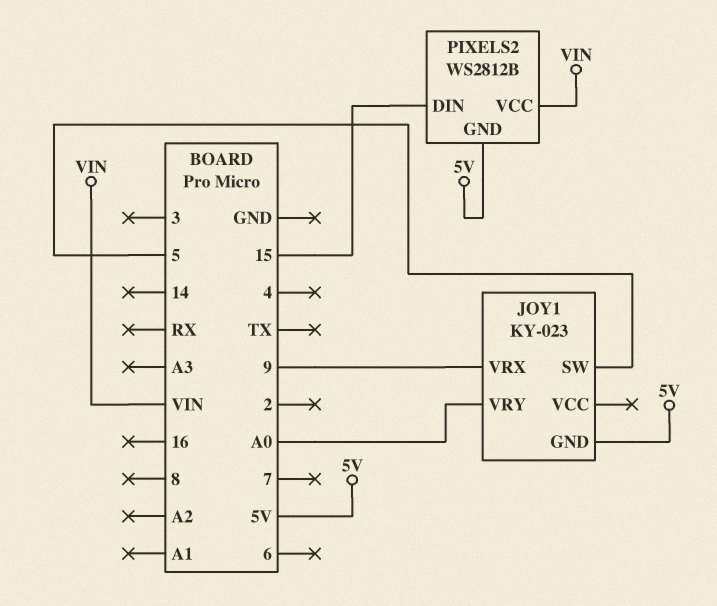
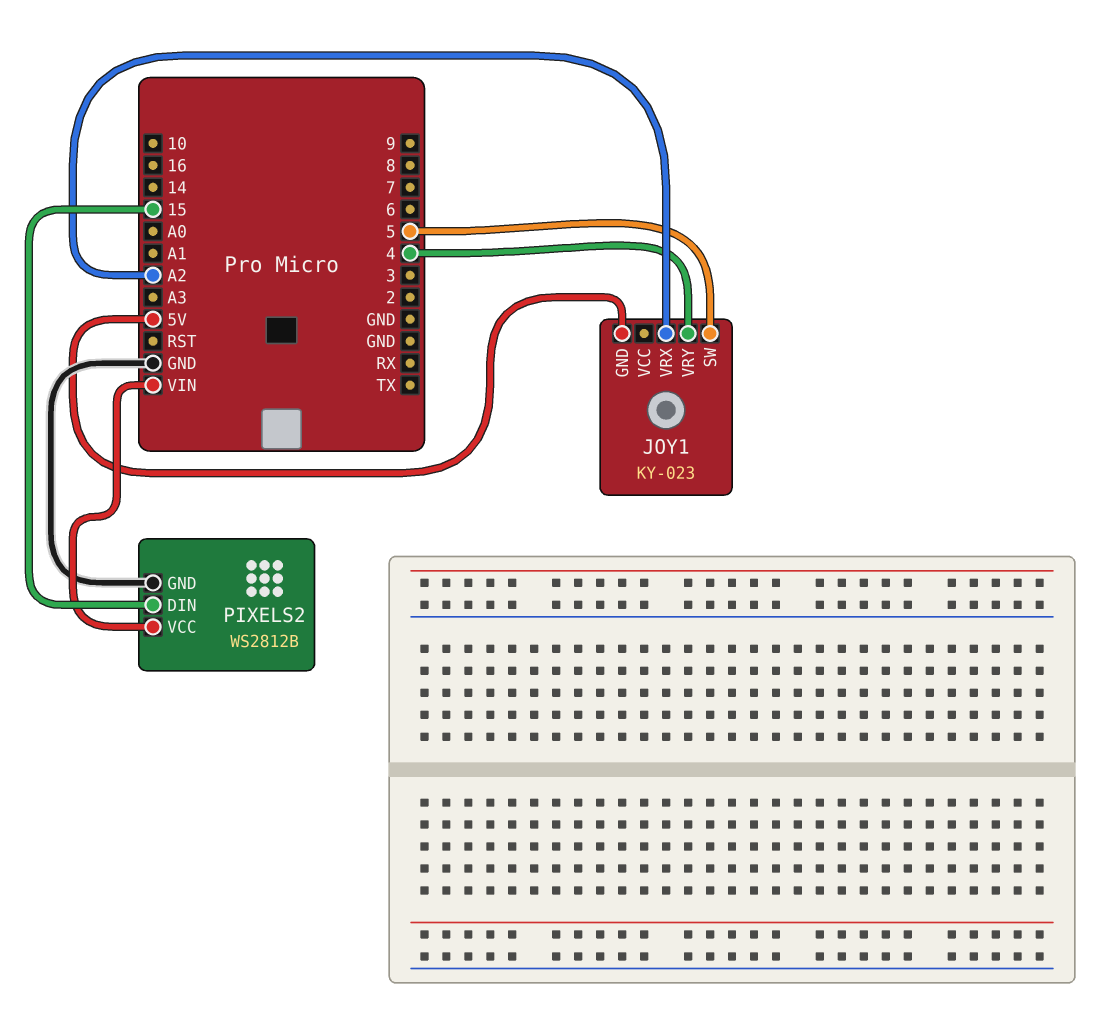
JOY1 pin VRX: 9 -> A2
JOY1 pin VRY: A0 -> 4
PIXELS2 pin GND: 5V -> GND

